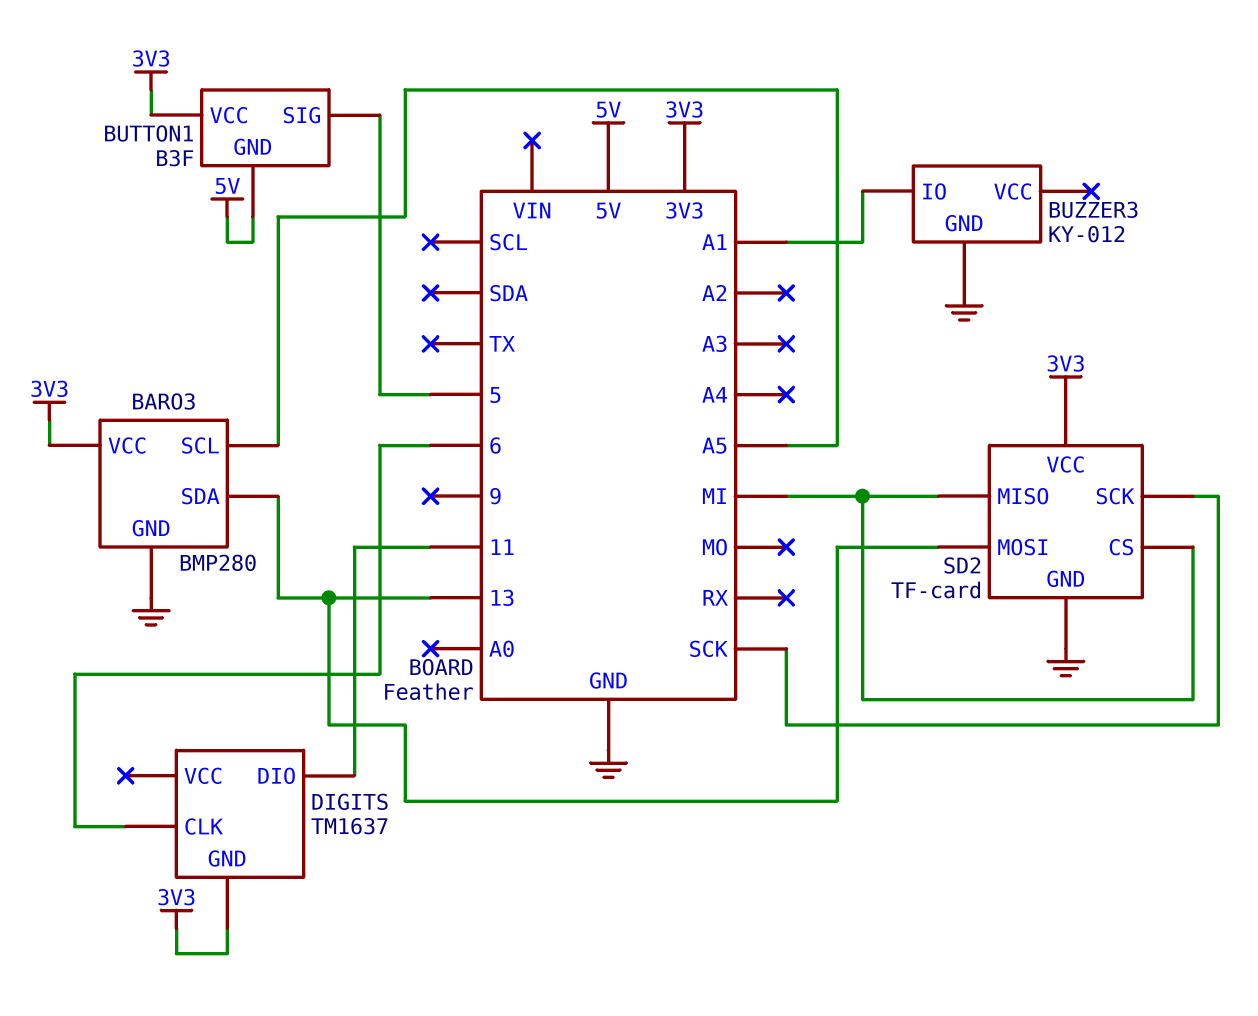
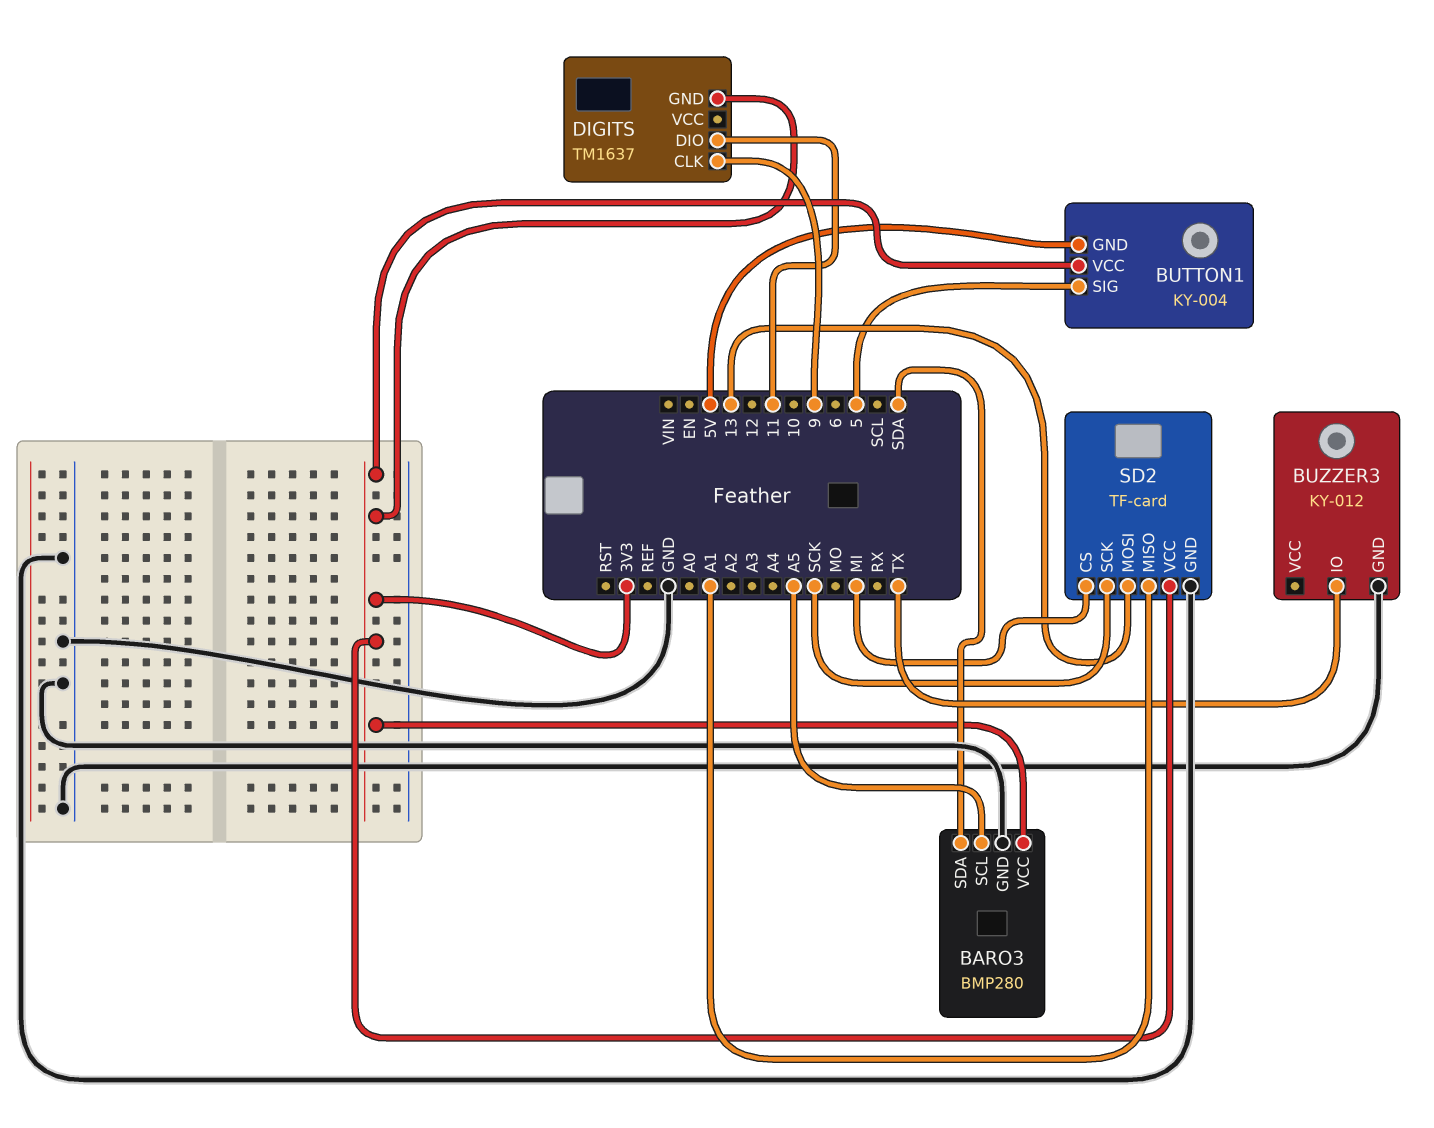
BARO3 pin SDA: 13 -> SDA
BUTTON1: B3F -> KY-004
BUZZER3 pin IO: A1 -> TX
DIGITS pin CLK: 6 -> 9
SD2 pin MISO: MI -> A1

